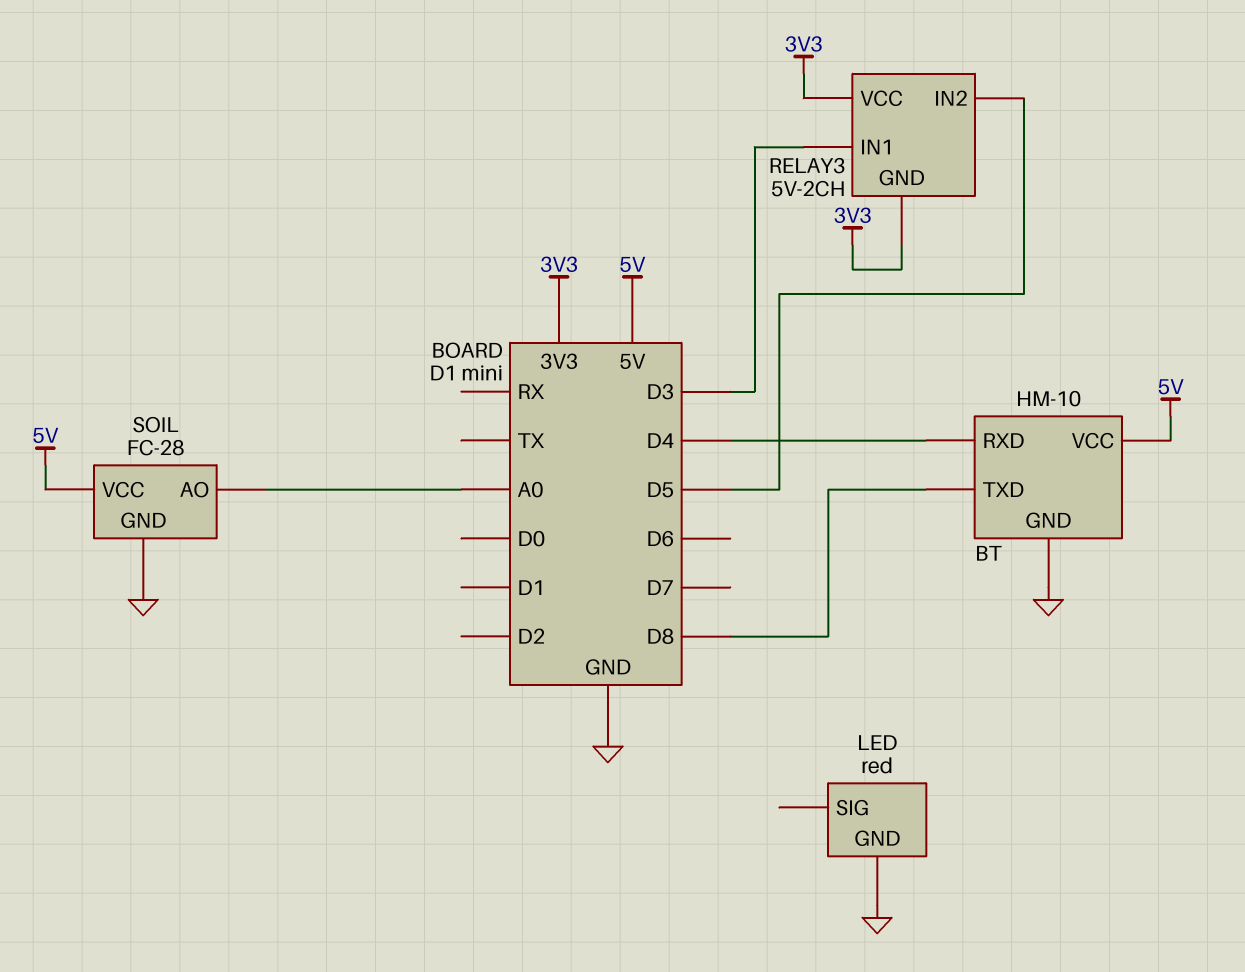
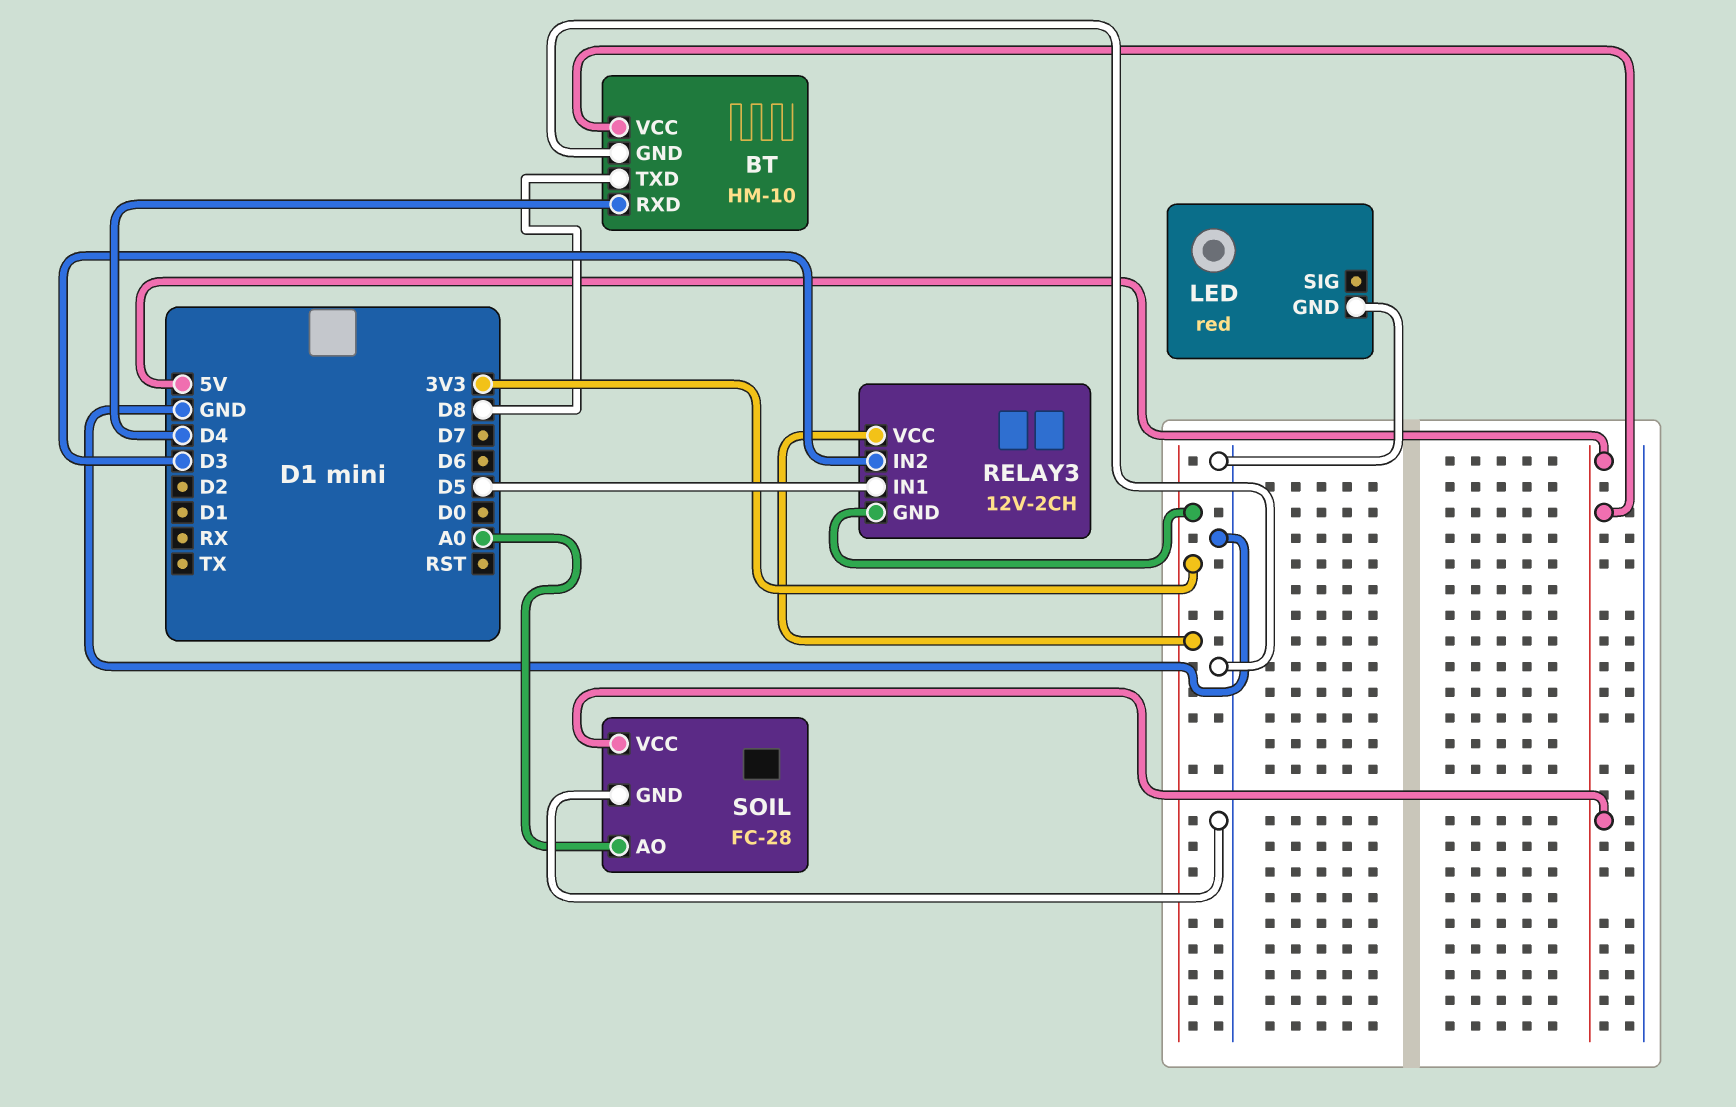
RELAY3: 5V-2CH -> 12V-2CH
RELAY3 pin IN1: D3 -> D5
RELAY3 pin IN2: D5 -> D3

